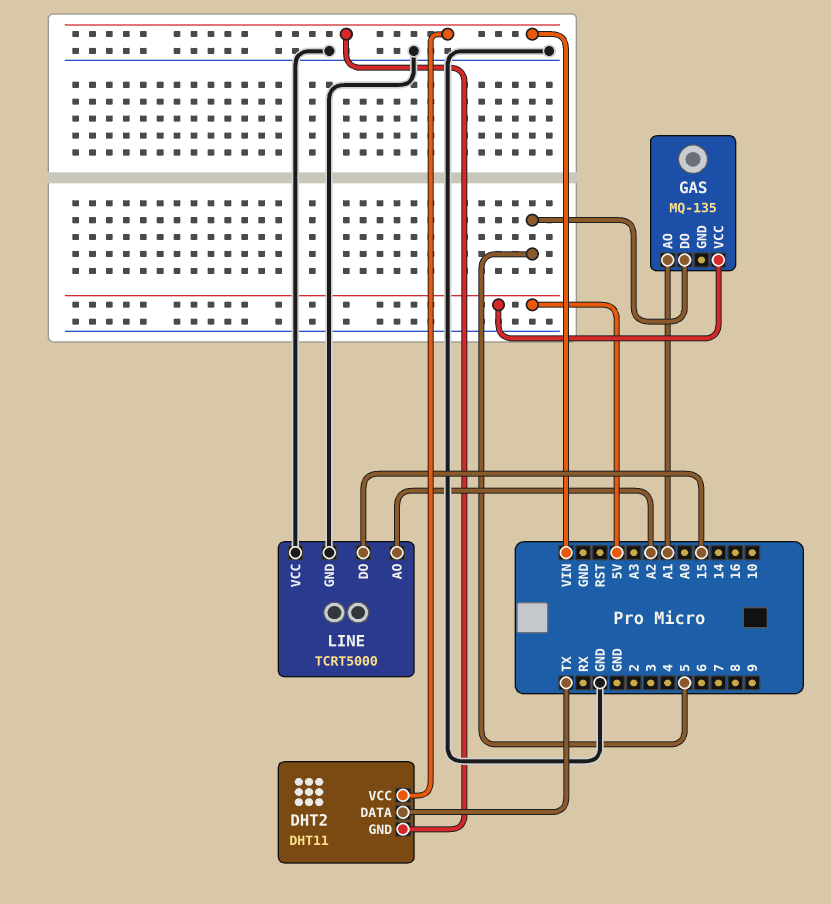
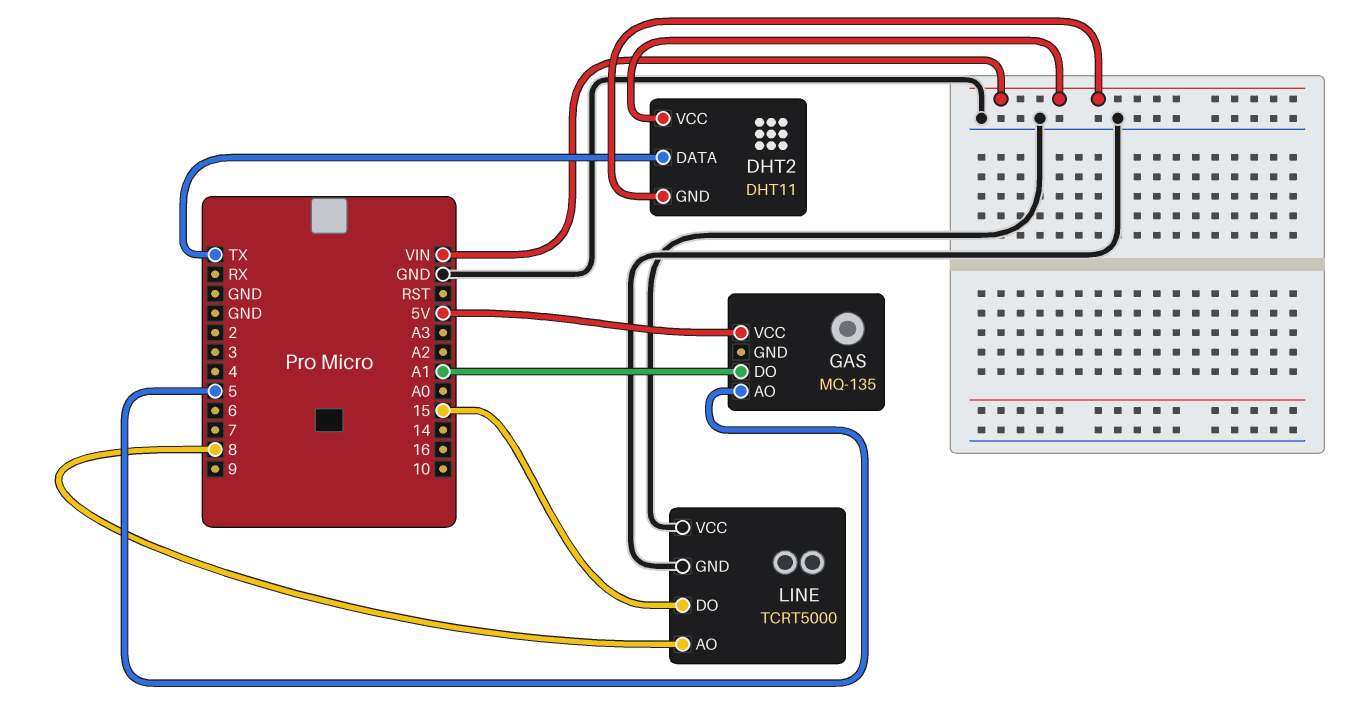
GAS pin AO: A1 -> 5
GAS pin DO: 5 -> A1
LINE pin AO: A2 -> 8

